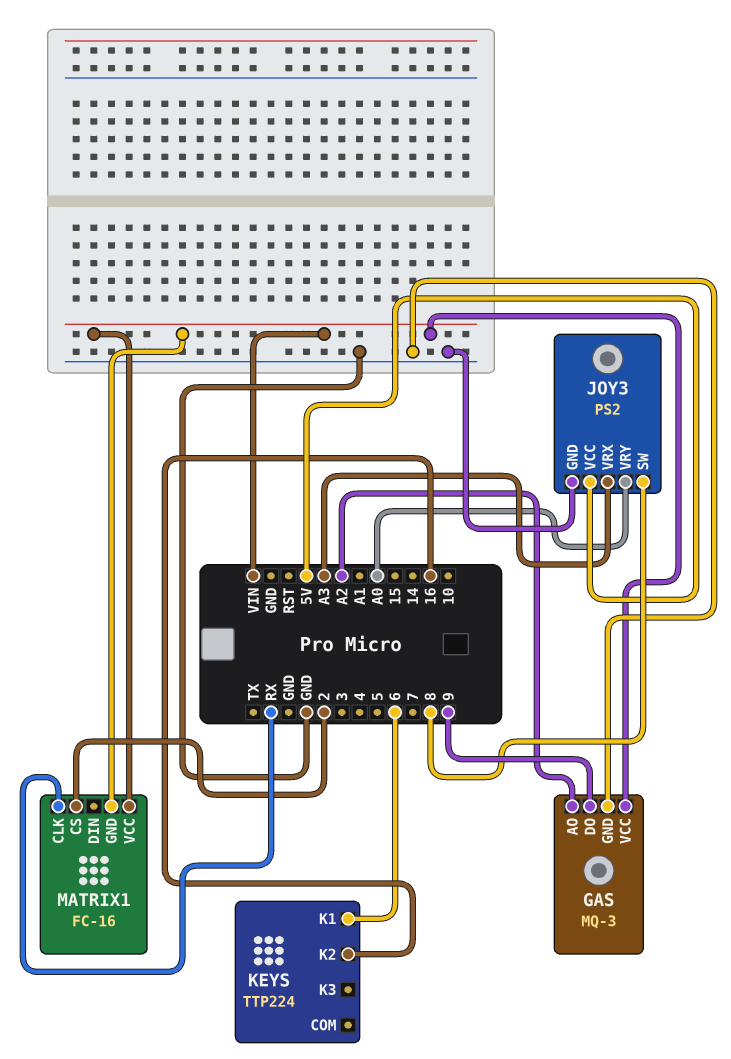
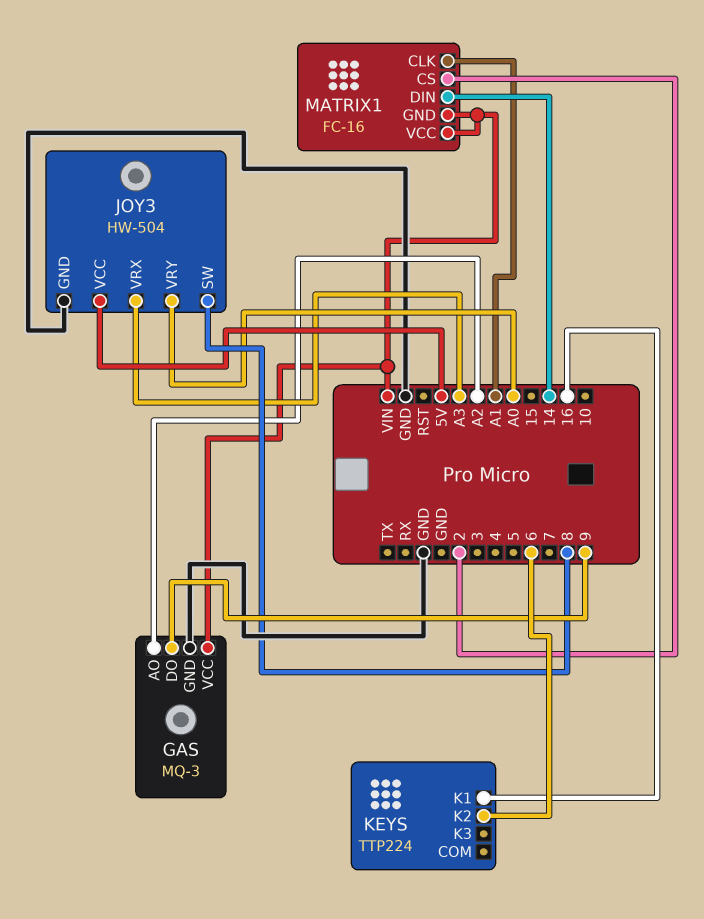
JOY3: PS2 -> HW-504
KEYS pin K1: 6 -> 16
KEYS pin K2: 16 -> 6
MATRIX1 pin CLK: RX -> A1
MATRIX1 pin DIN: none -> 14

